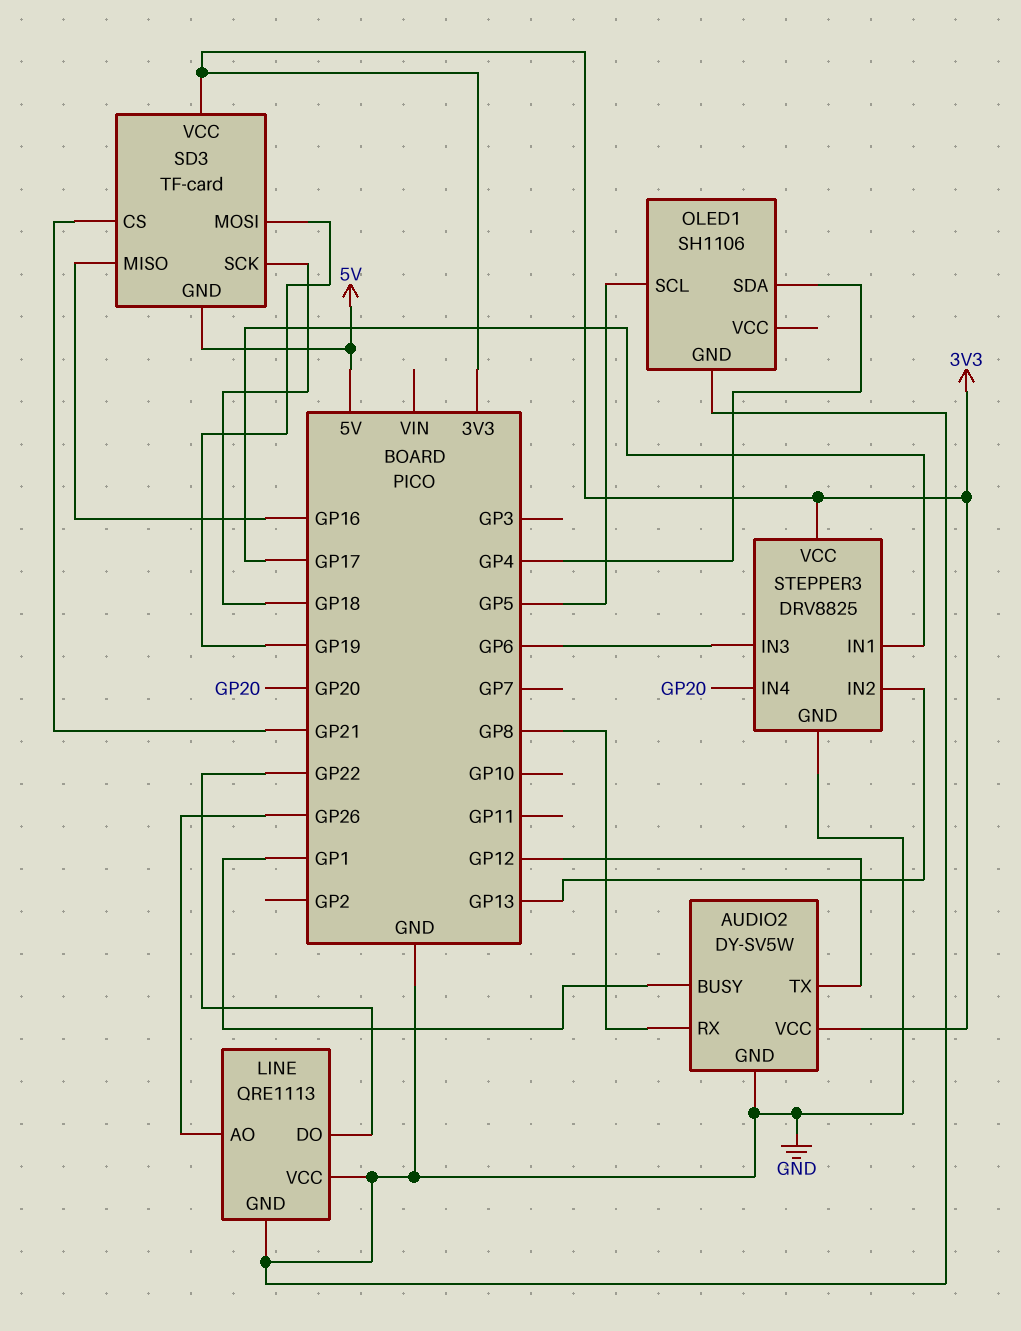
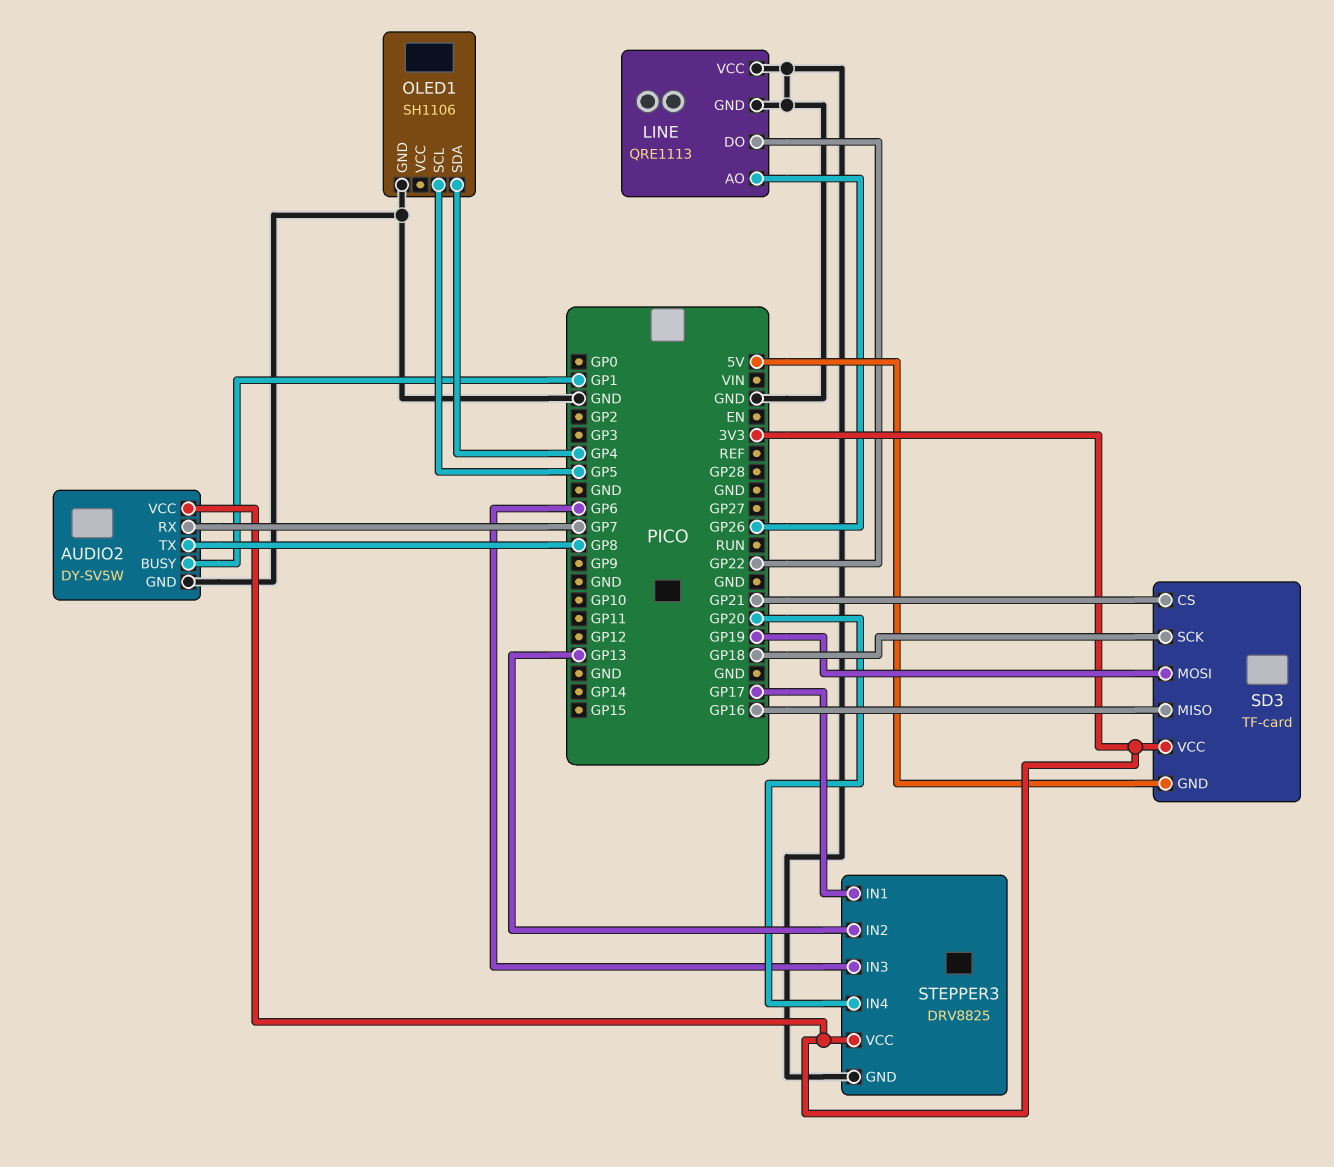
AUDIO2 pin RX: GP8 -> GP7
AUDIO2 pin TX: GP12 -> GP8

